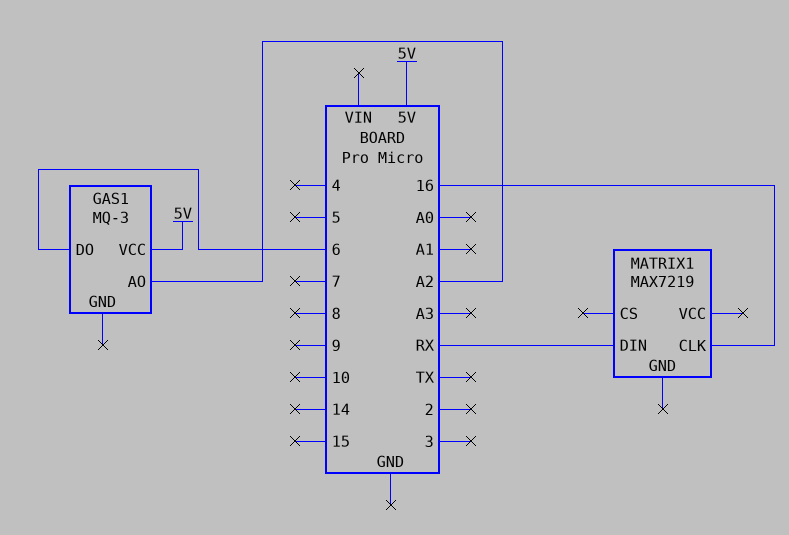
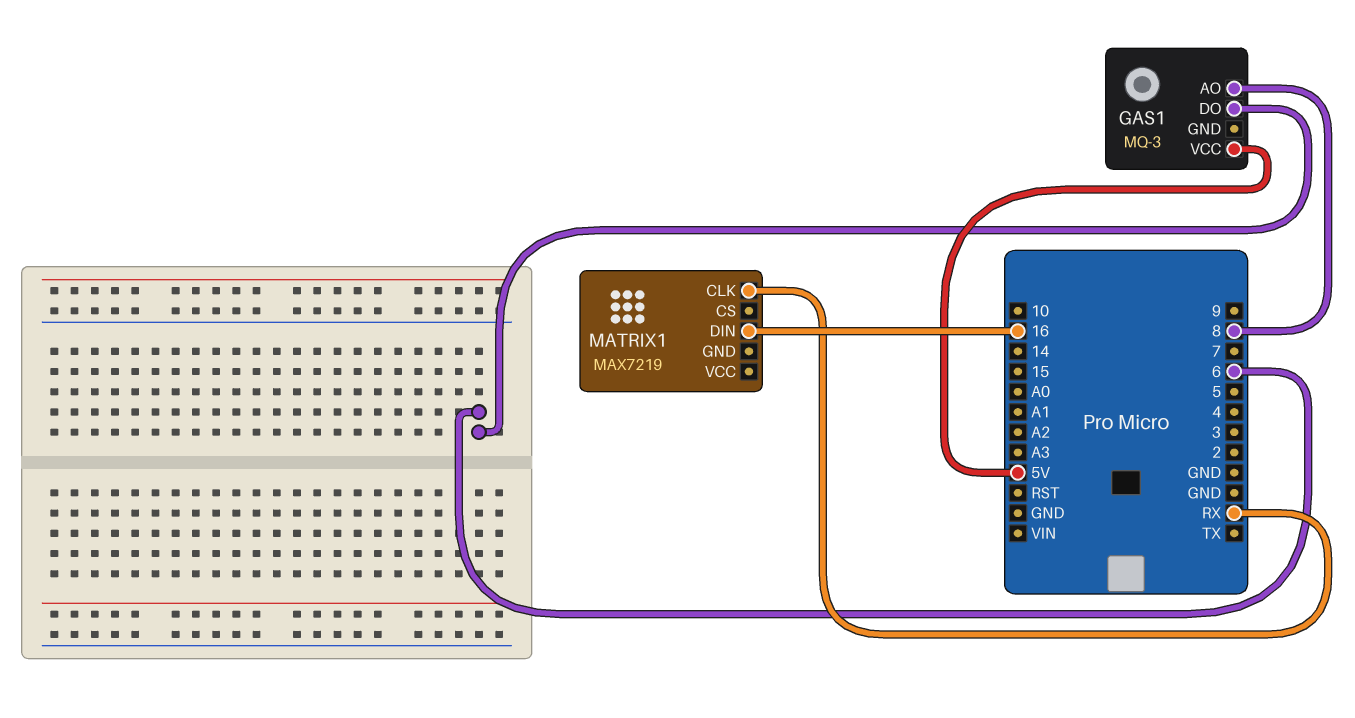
GAS1 pin AO: A2 -> 8
MATRIX1 pin CLK: 16 -> RX
MATRIX1 pin DIN: RX -> 16

